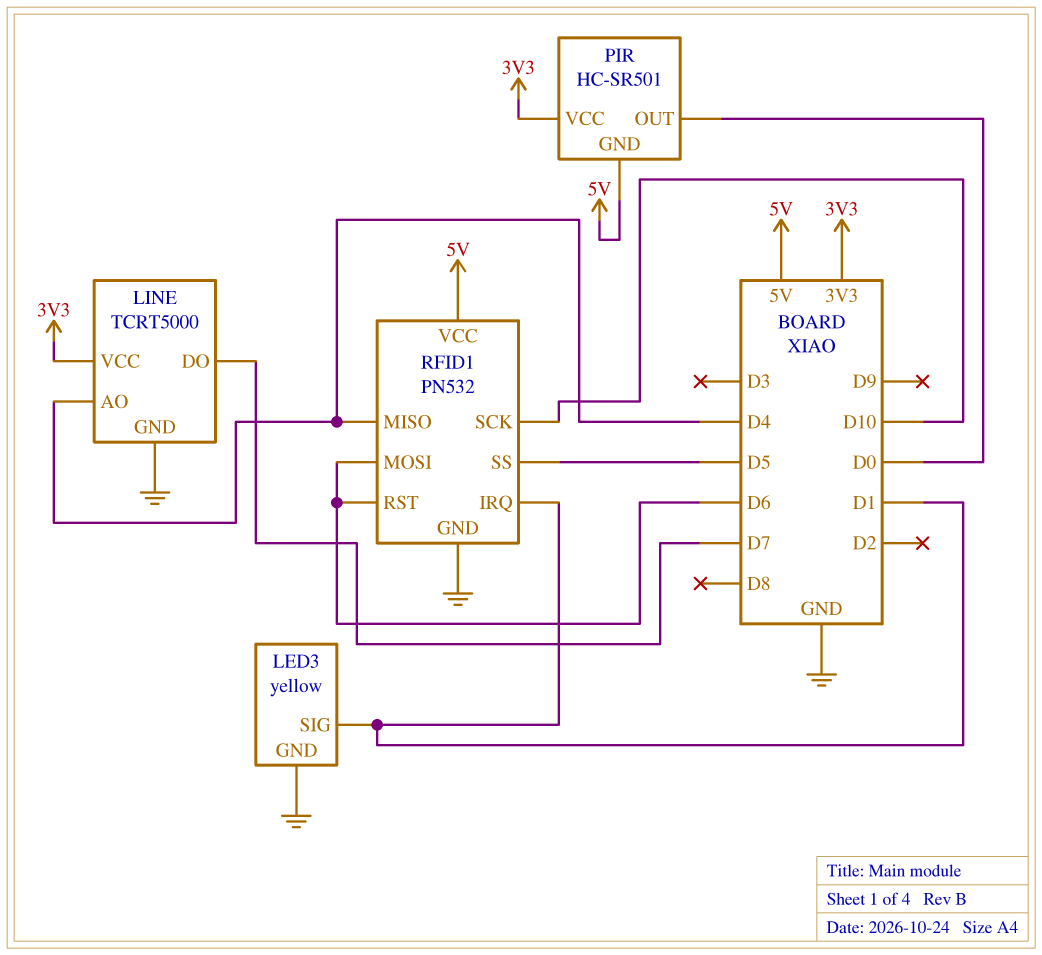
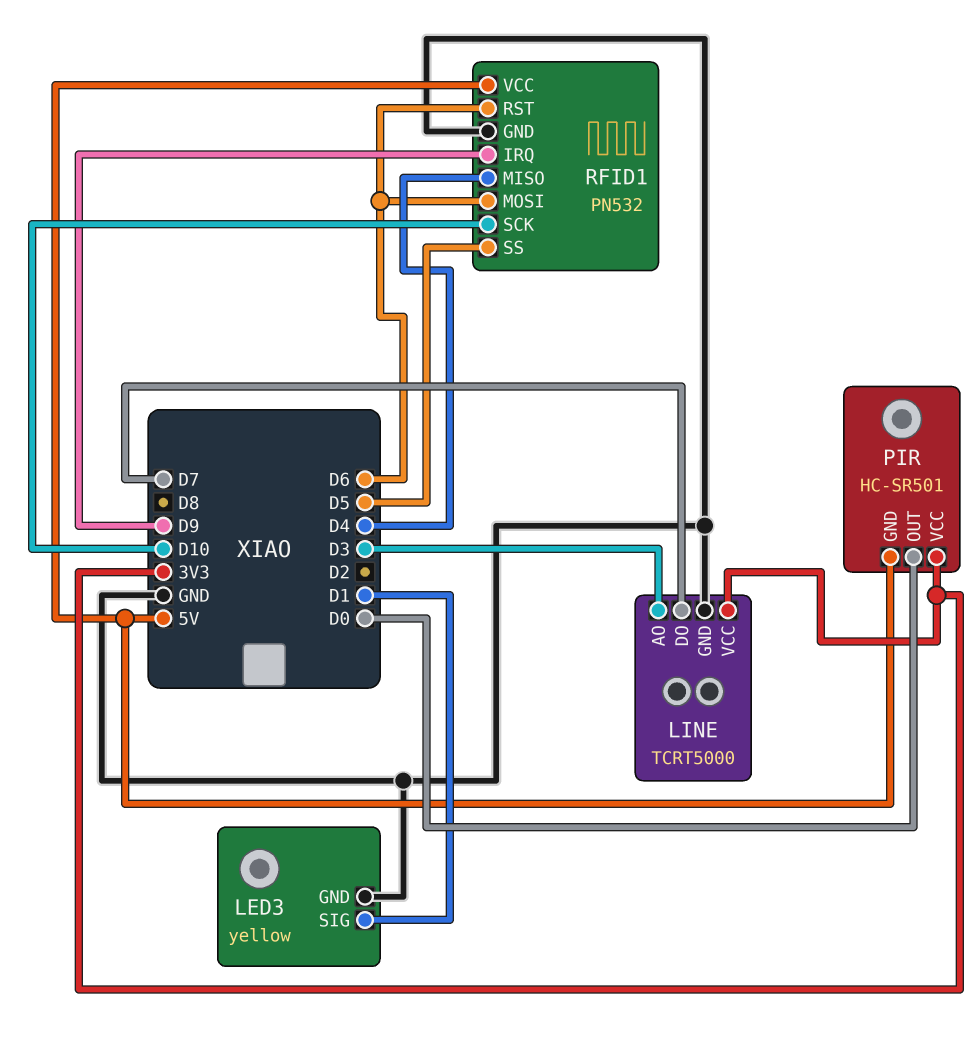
LINE pin AO: D4 -> D3
RFID1 pin IRQ: D1 -> D9

